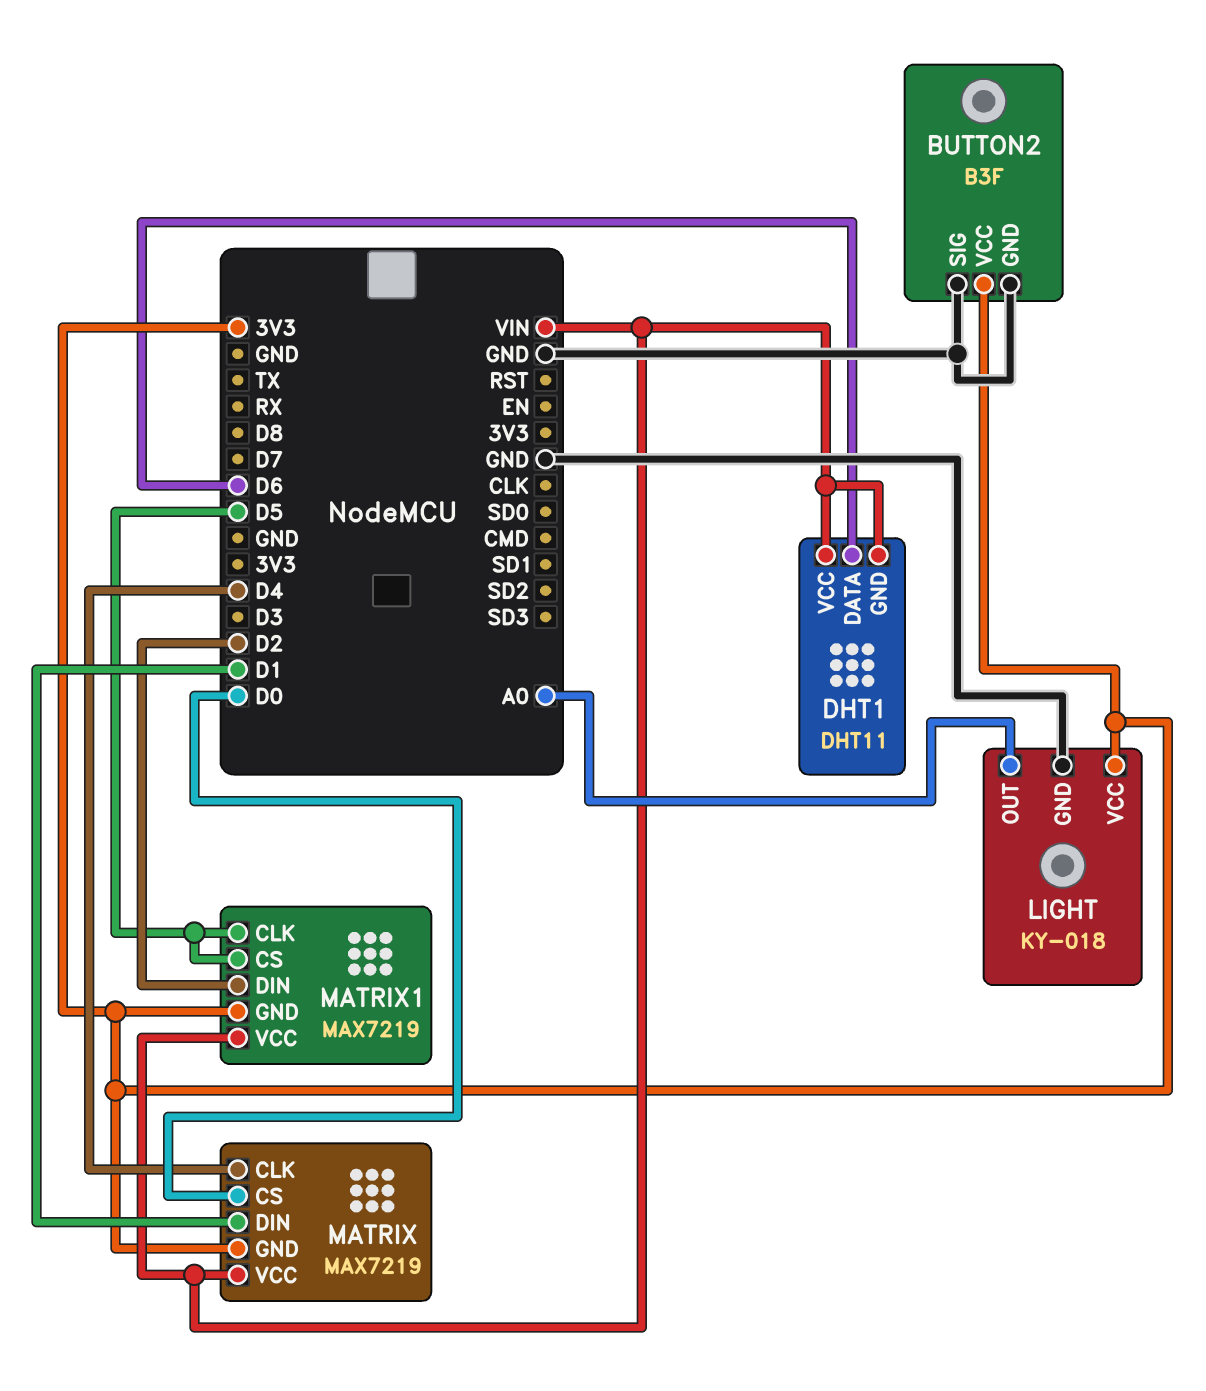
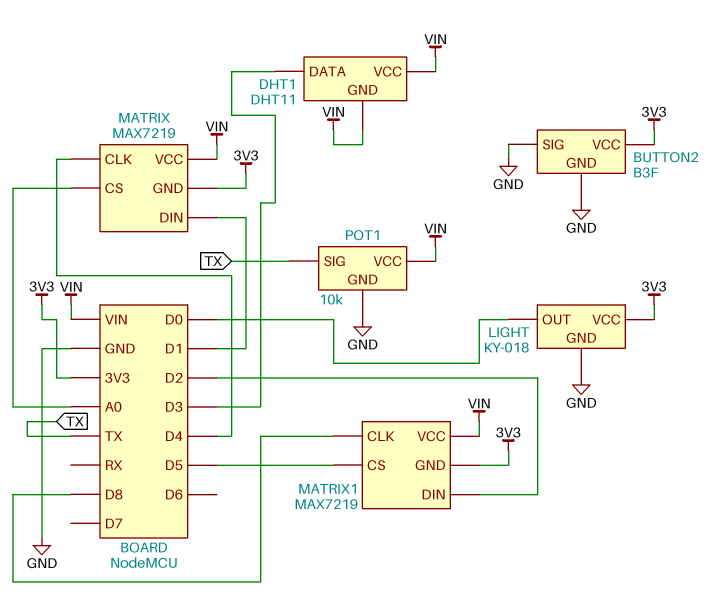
DHT1 pin DATA: D6 -> D3
LIGHT pin OUT: A0 -> D0
MATRIX pin CS: D0 -> A0
MATRIX1 pin CLK: D5 -> D8
POT1: none -> 10k
POT1 pin GND: none -> GND
POT1 pin SIG: none -> TX
POT1 pin VCC: none -> VIN

